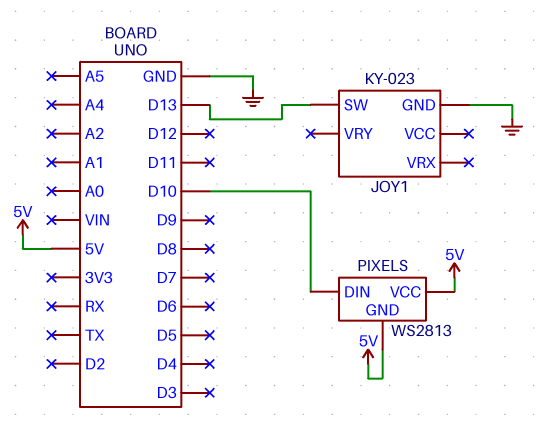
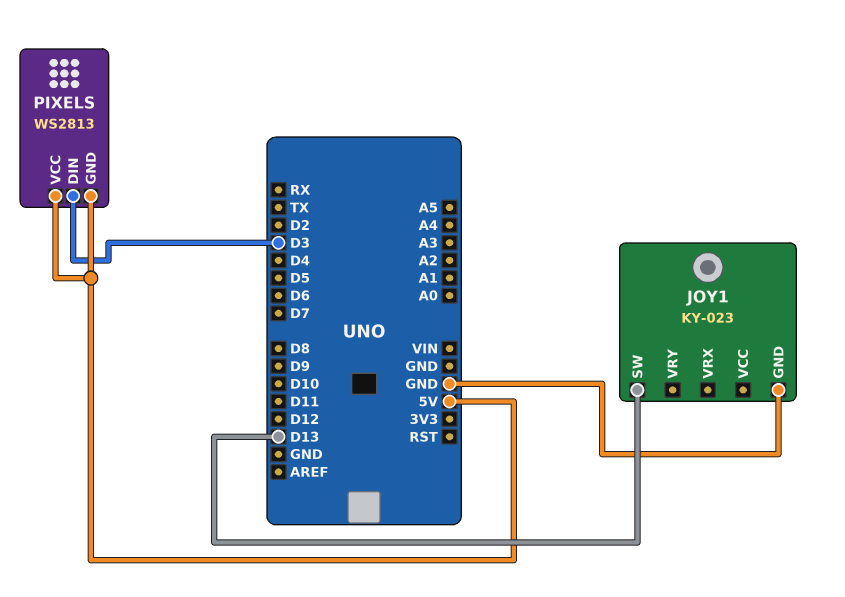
PIXELS pin DIN: D10 -> D3

